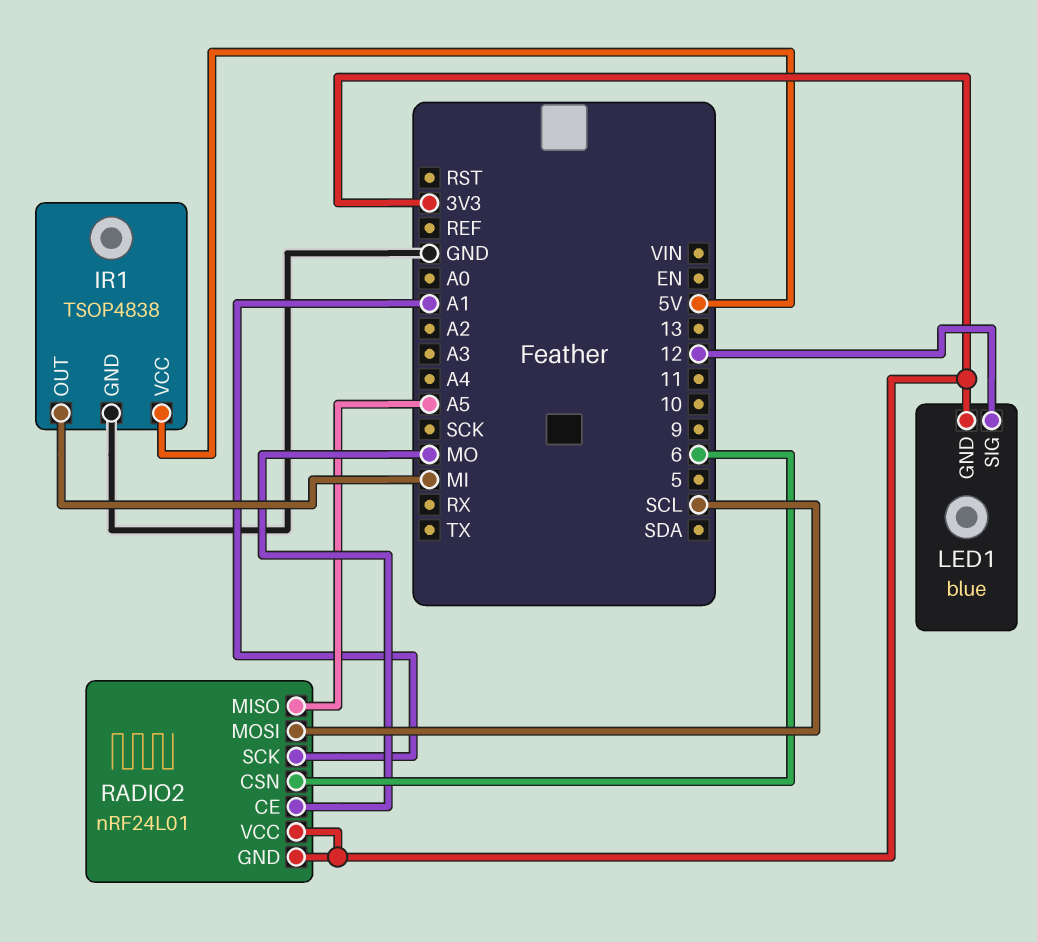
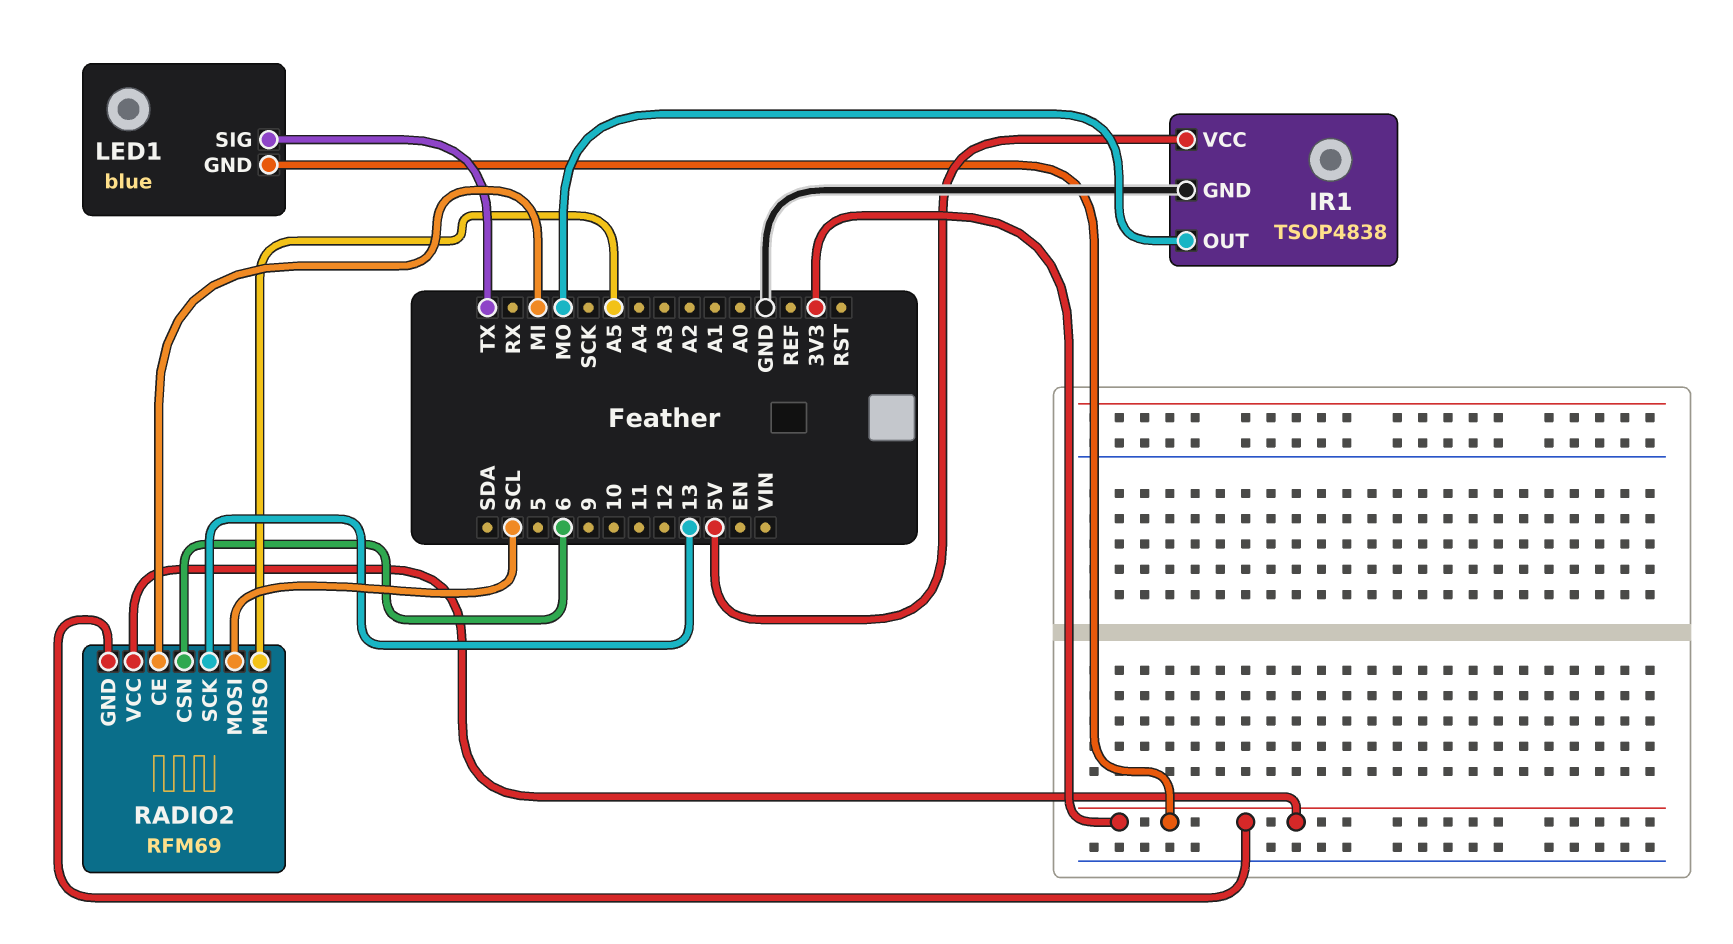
IR1 pin OUT: MI -> MO
LED1 pin SIG: 12 -> TX
RADIO2: nRF24L01 -> RFM69
RADIO2 pin CE: MO -> MI
RADIO2 pin SCK: A1 -> 13

